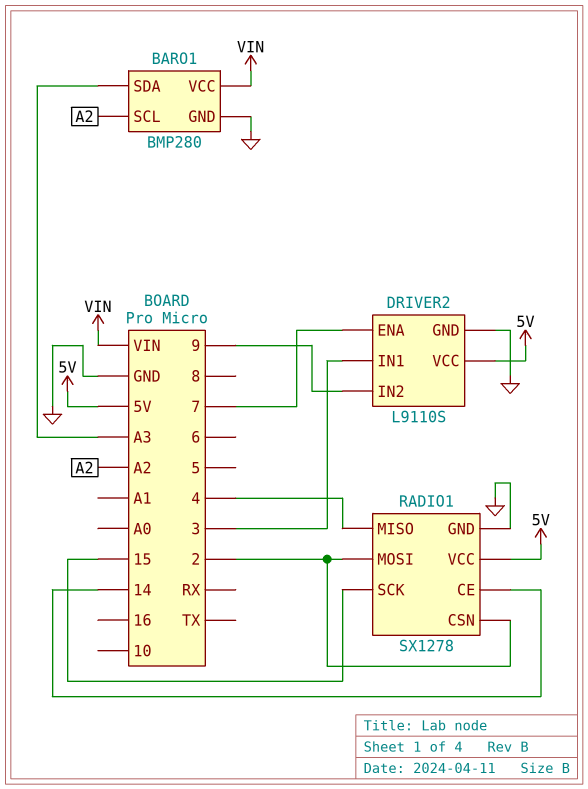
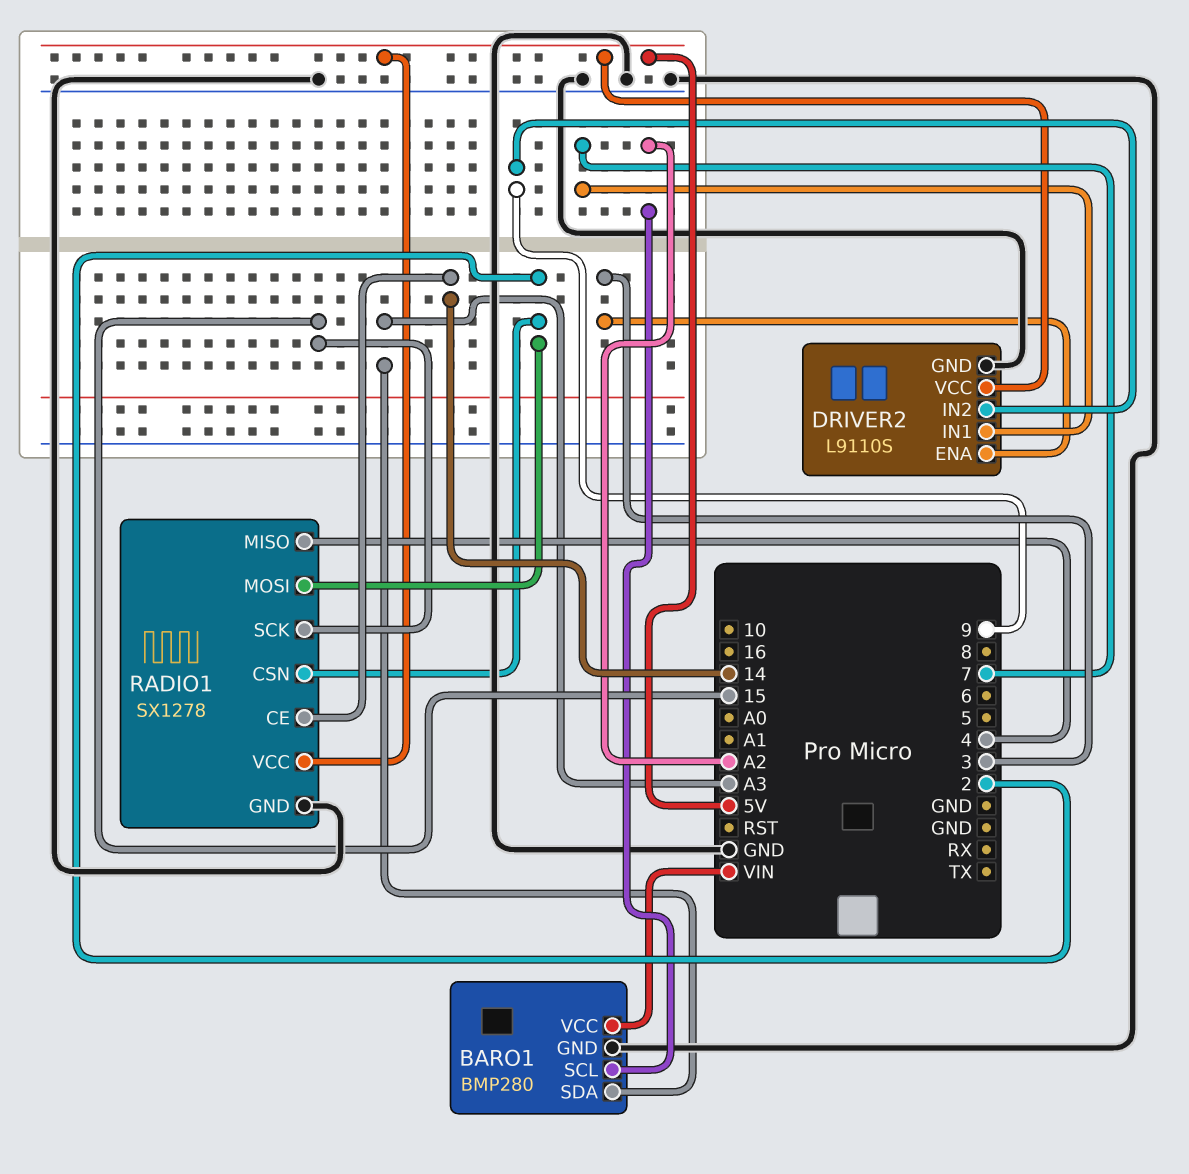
DRIVER2 pin ENA: 7 -> 3
DRIVER2 pin IN1: 3 -> 7

